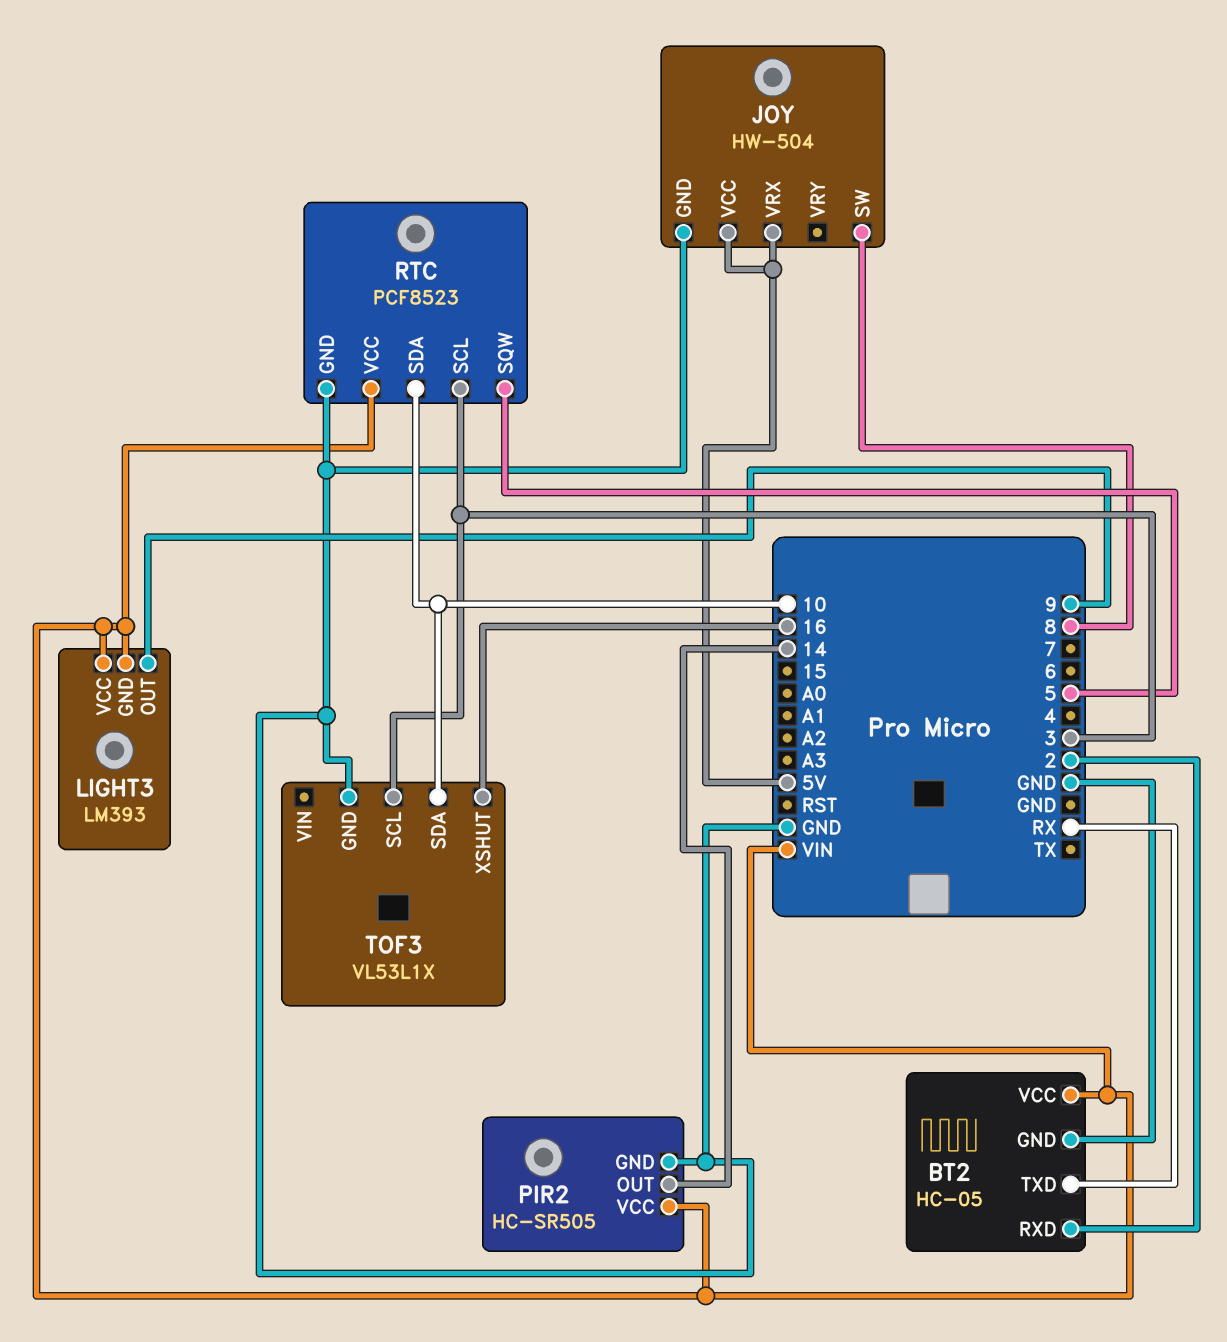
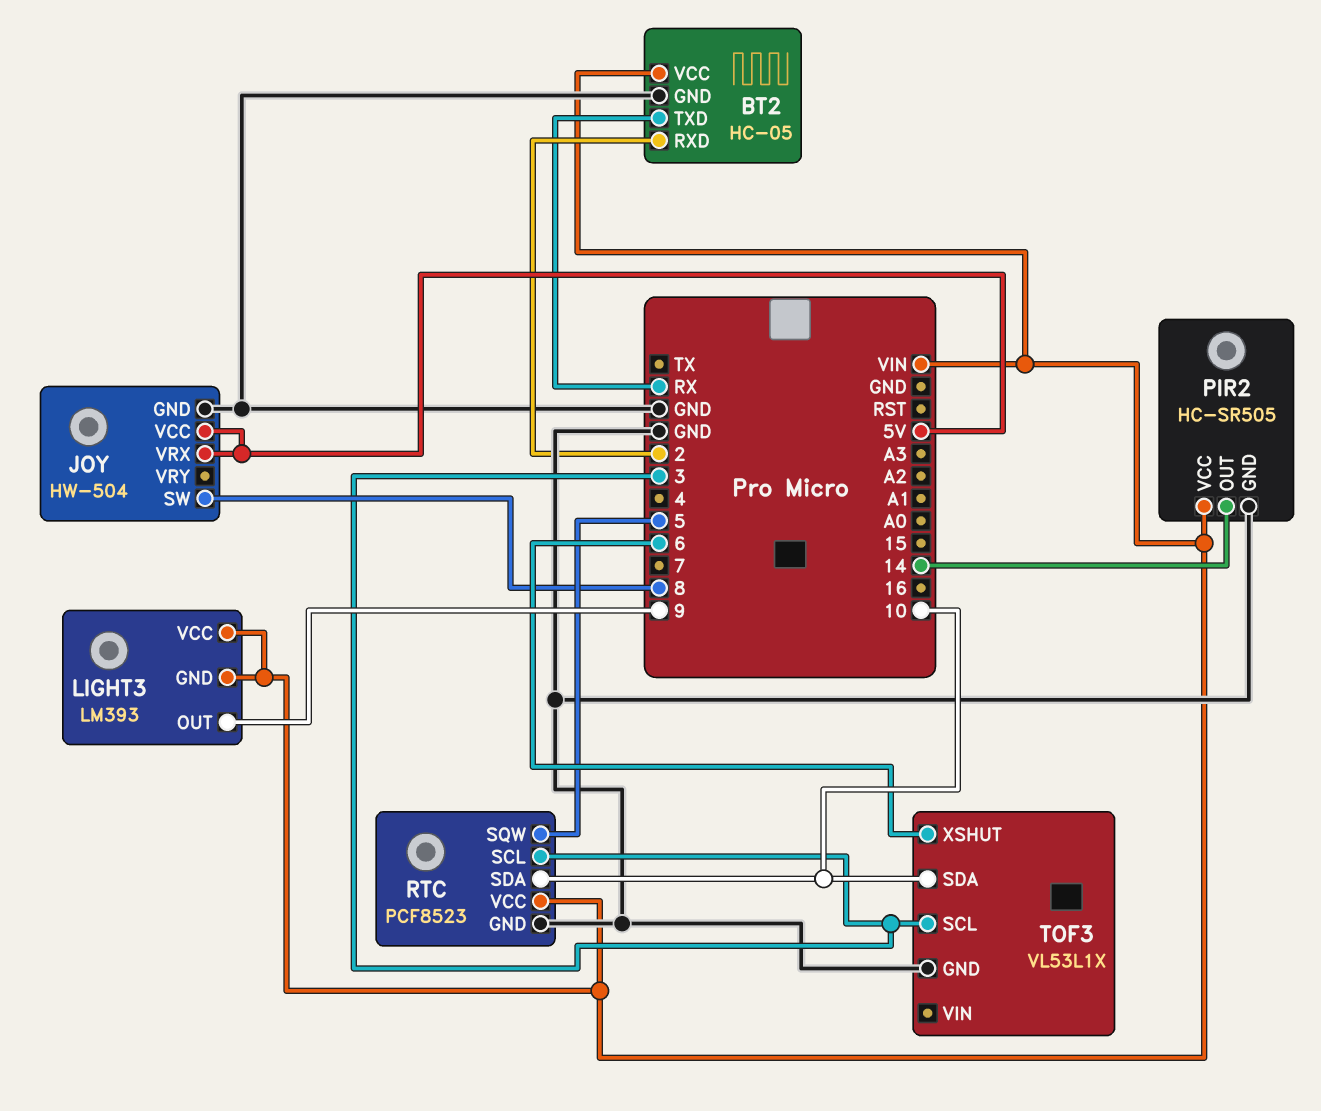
TOF3 pin XSHUT: 16 -> 6

